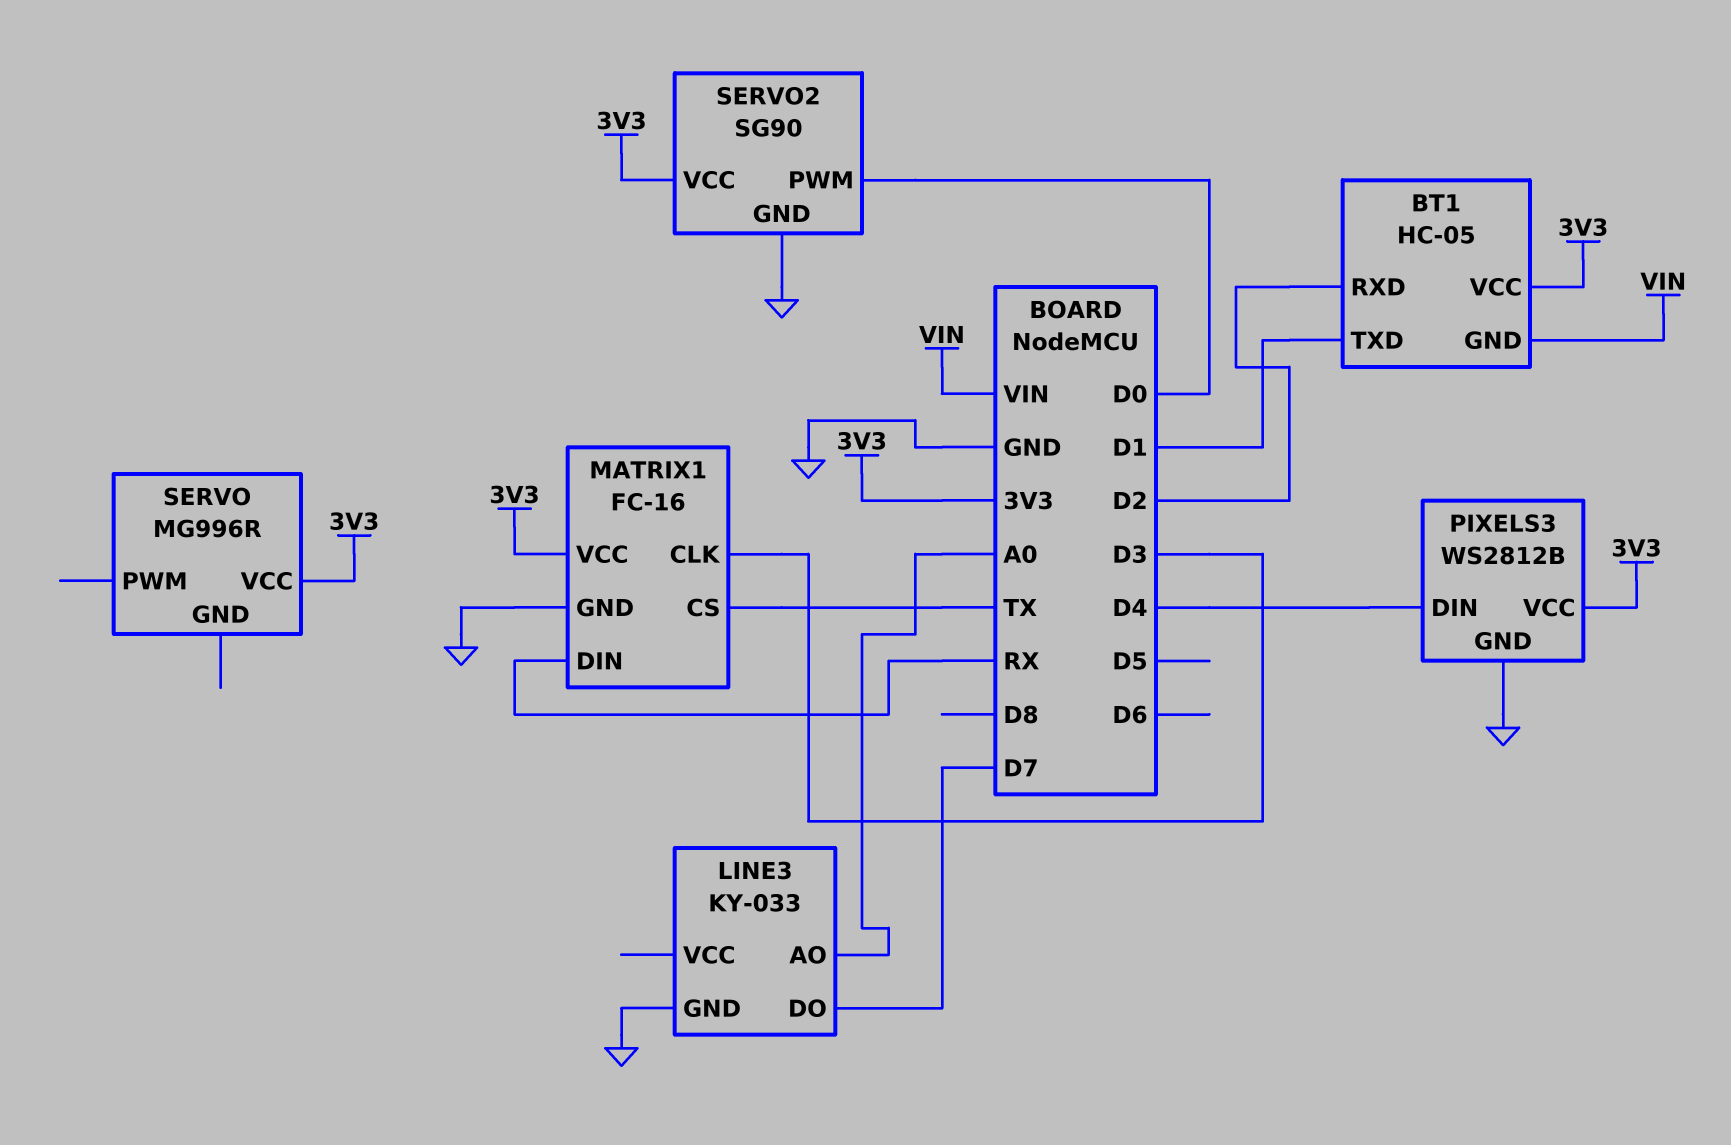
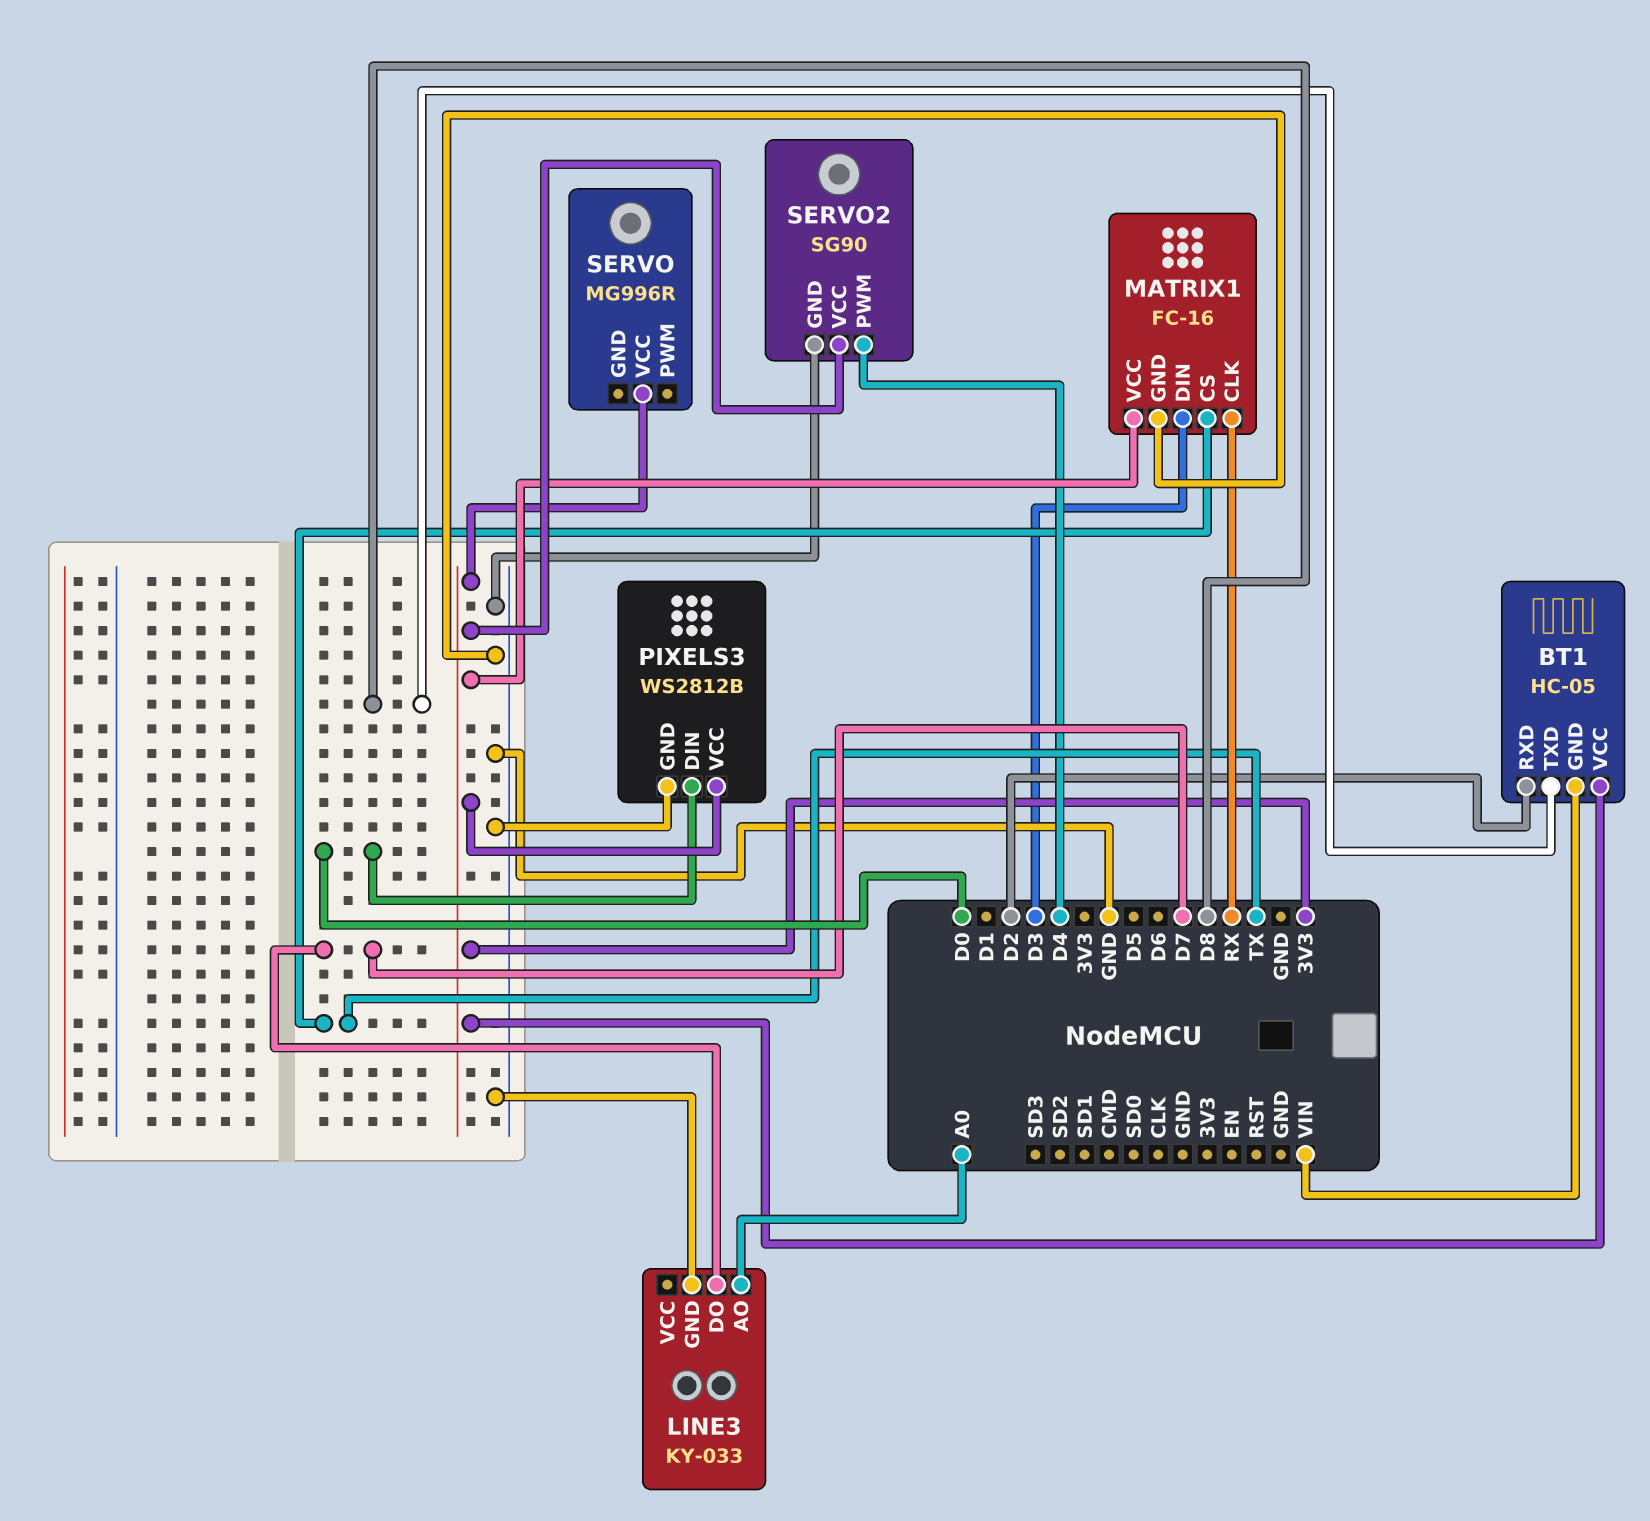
BT1 pin TXD: D1 -> D8
MATRIX1 pin CLK: D3 -> RX
MATRIX1 pin DIN: RX -> D3
PIXELS3 pin DIN: D4 -> D0
SERVO2 pin PWM: D0 -> D4

